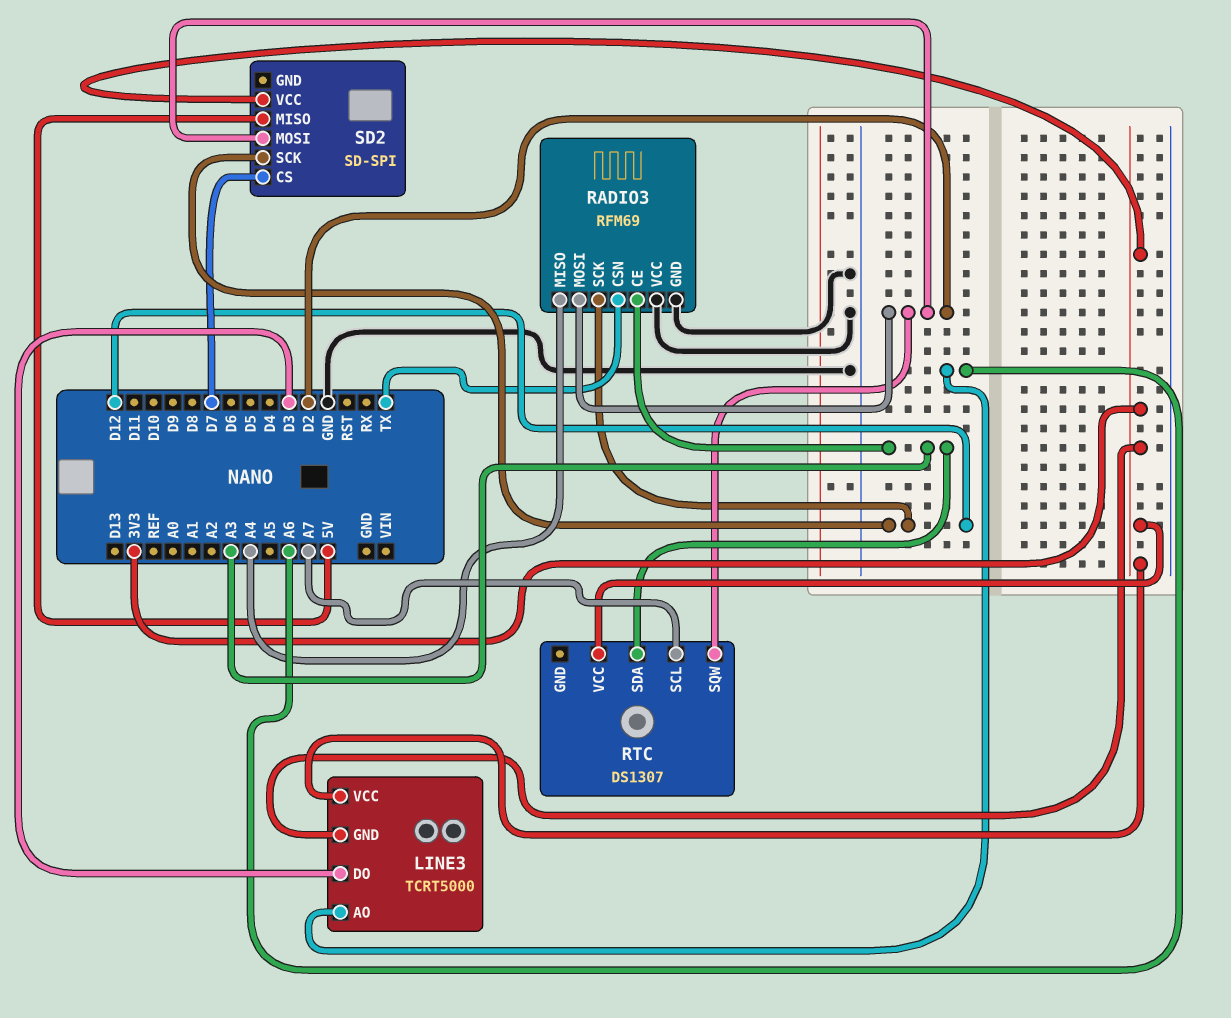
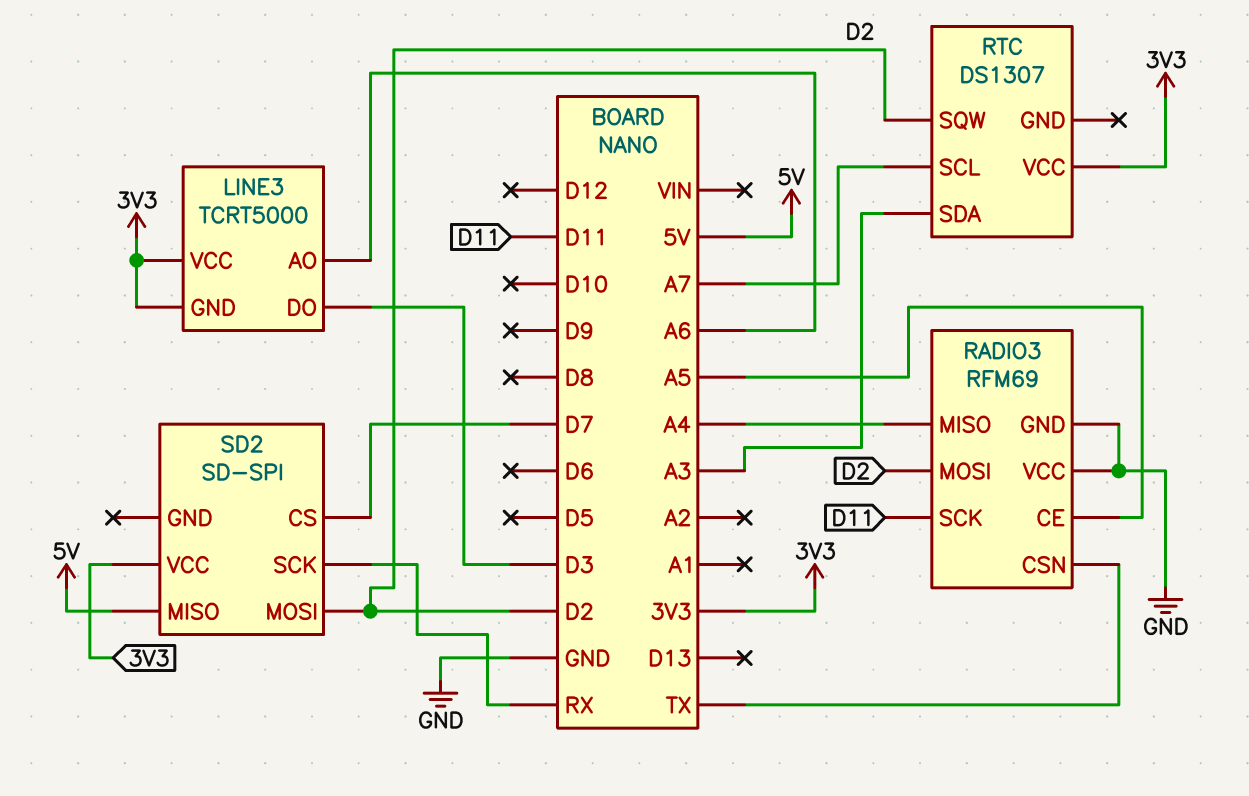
RADIO3 pin CE: A3 -> A5
RADIO3 pin SCK: D12 -> D11
SD2 pin SCK: D12 -> RX

